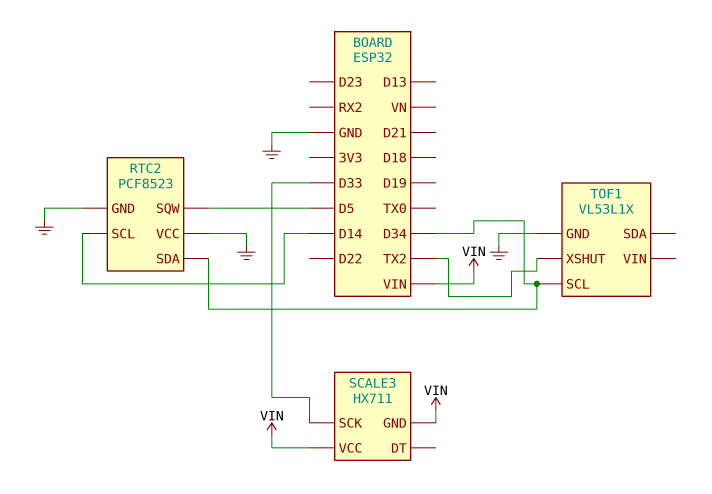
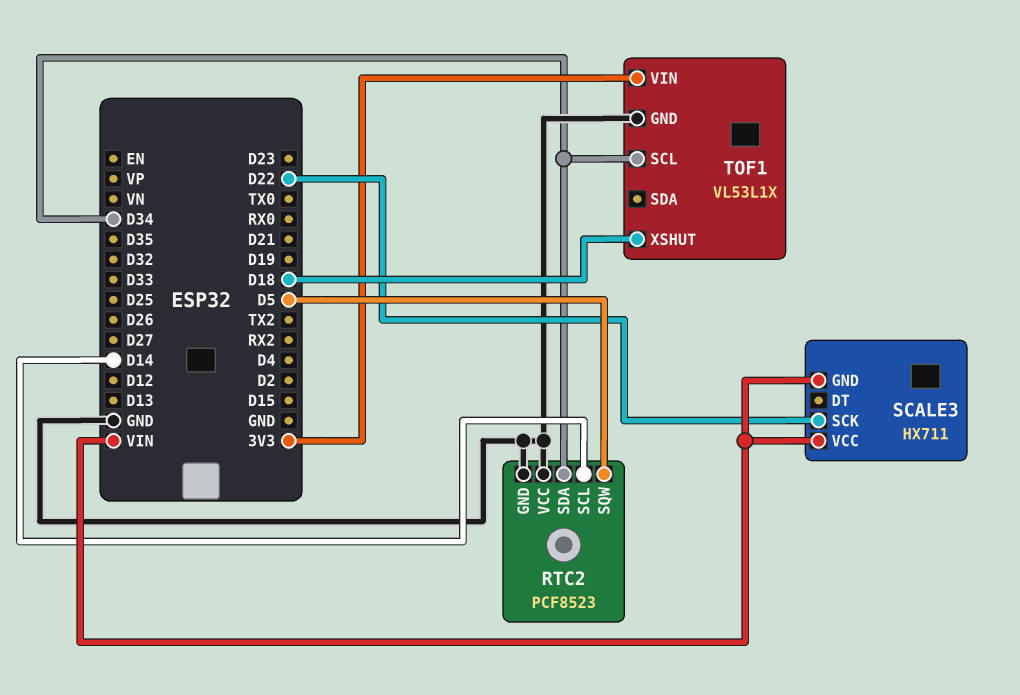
SCALE3 pin SCK: D33 -> D22
TOF1 pin VIN: none -> 3V3
TOF1 pin XSHUT: TX2 -> D18

